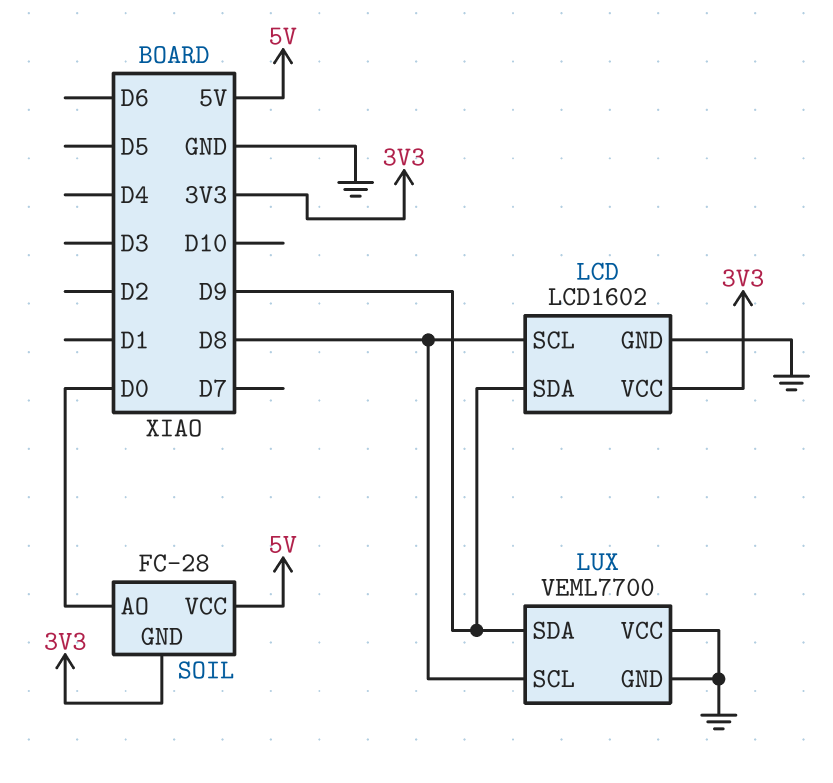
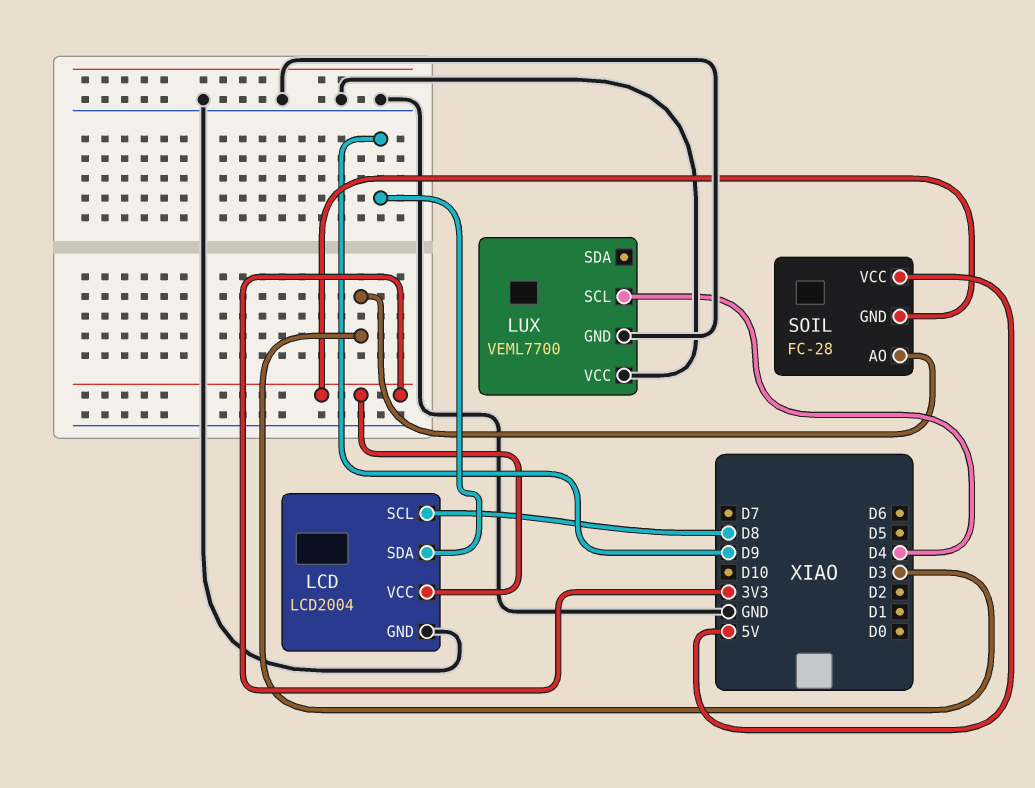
LCD: LCD1602 -> LCD2004
LUX pin SCL: D8 -> D4
LUX pin SDA: D9 -> none
SOIL pin AO: D0 -> D3

